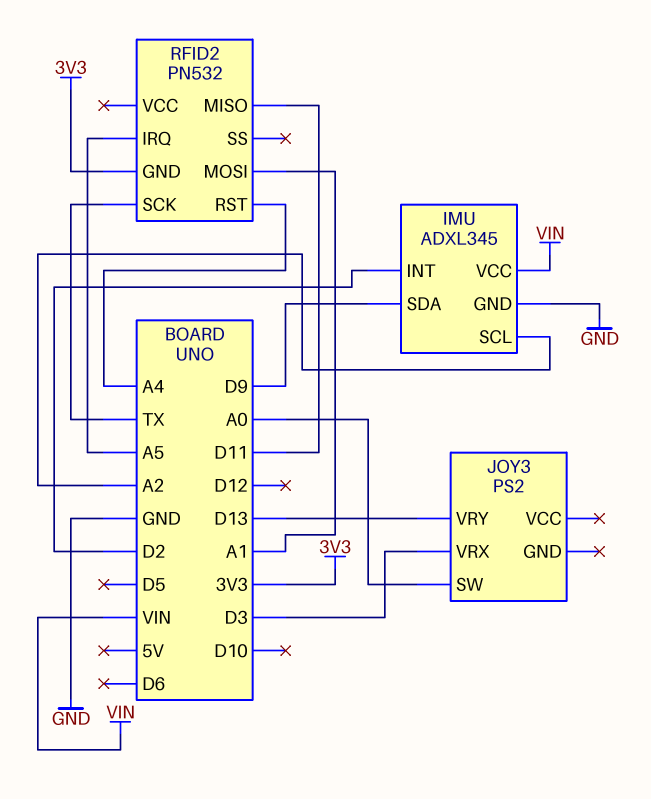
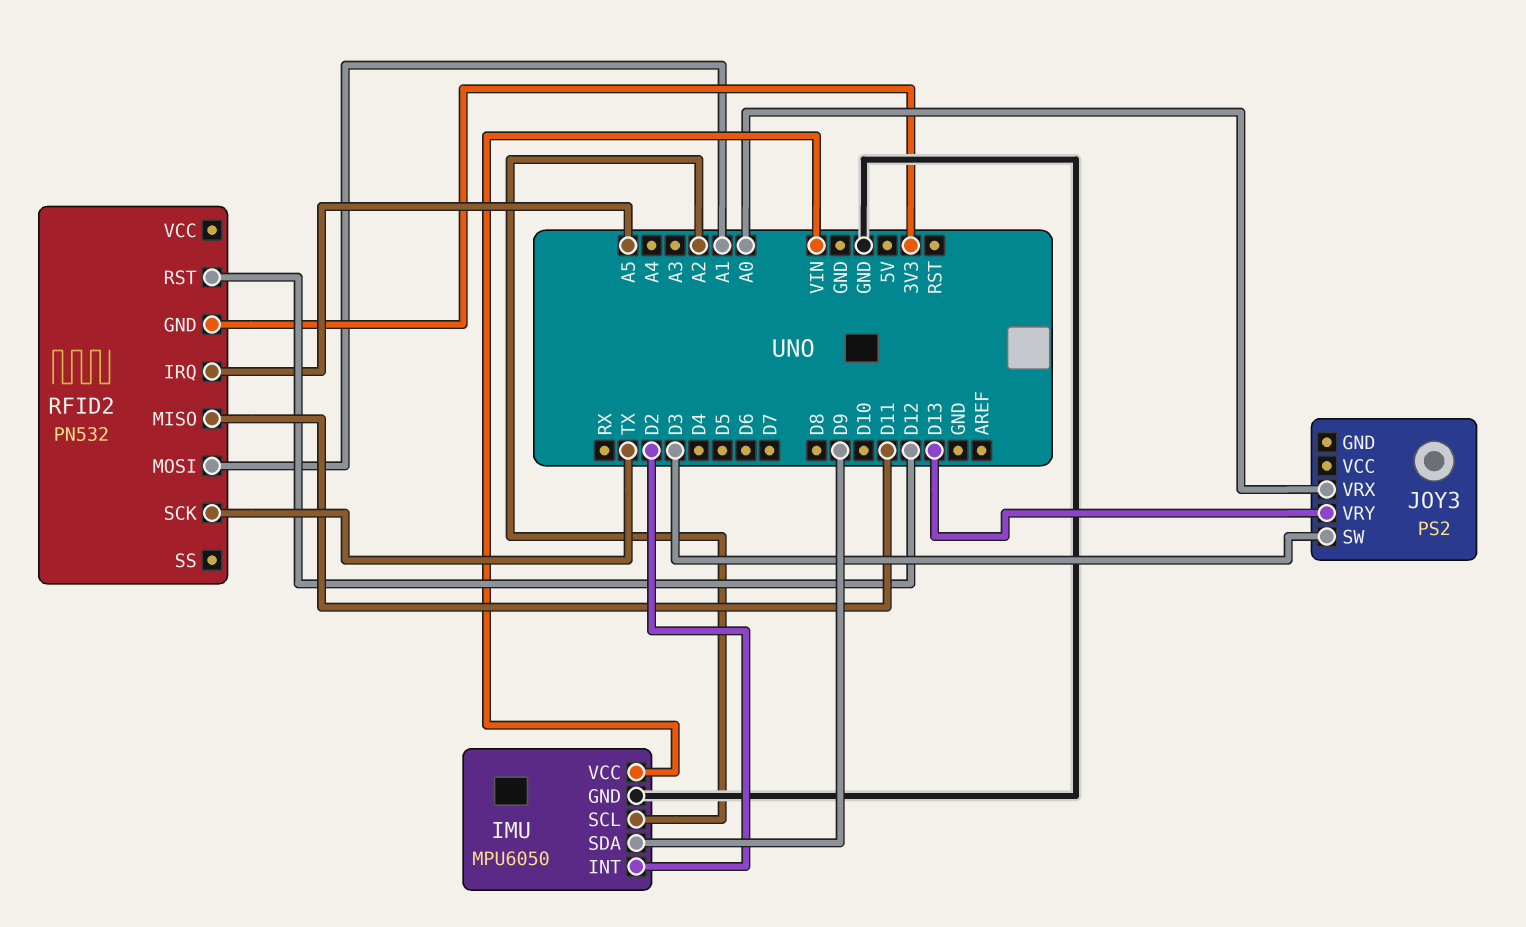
IMU: ADXL345 -> MPU6050
JOY3 pin SW: A0 -> D3
JOY3 pin VRX: D3 -> A0
RFID2 pin RST: A4 -> D12

